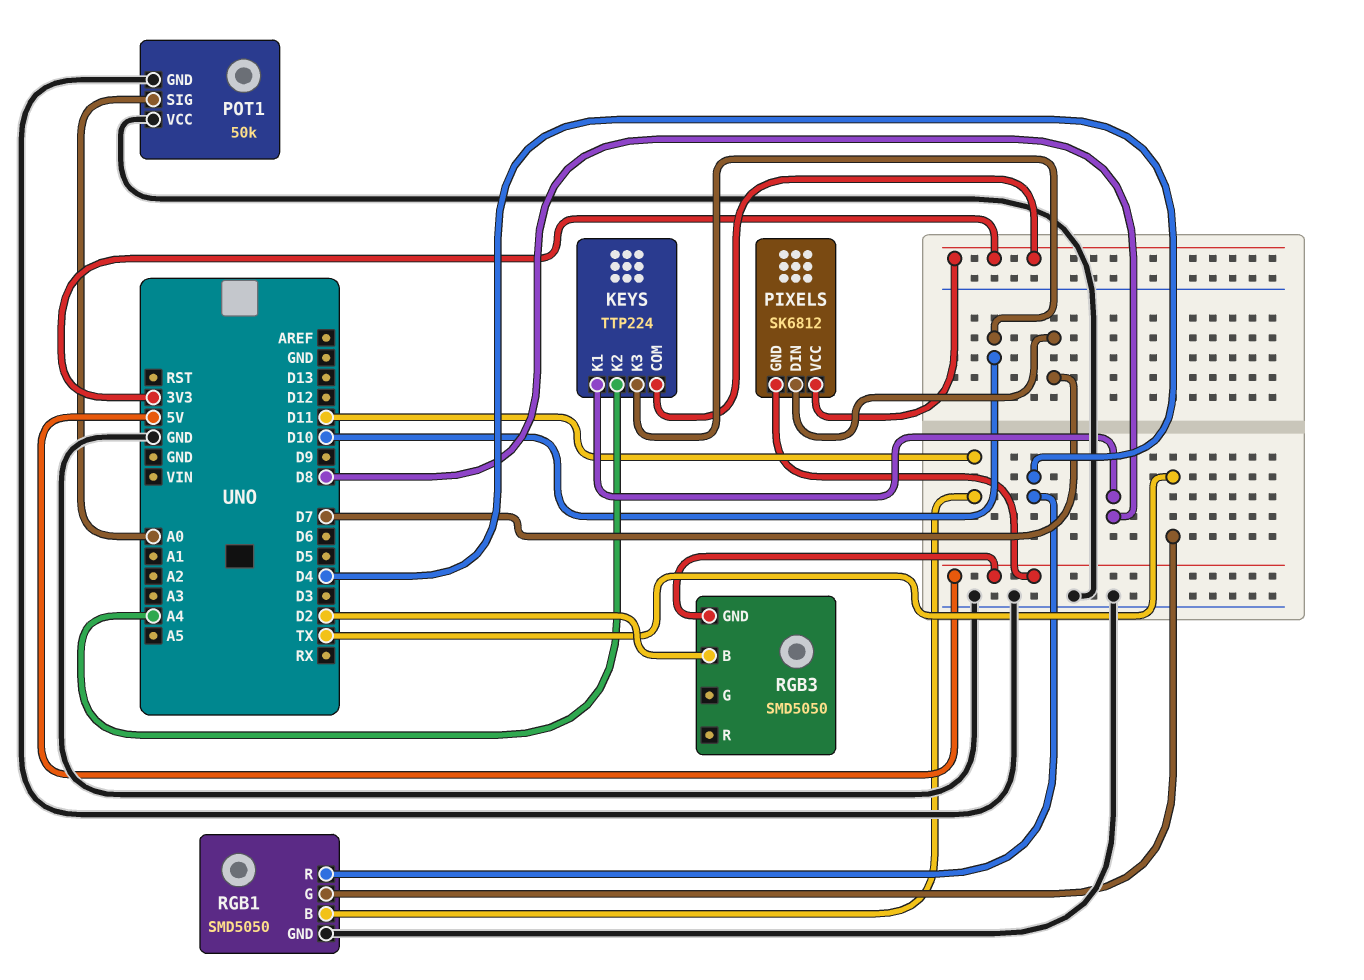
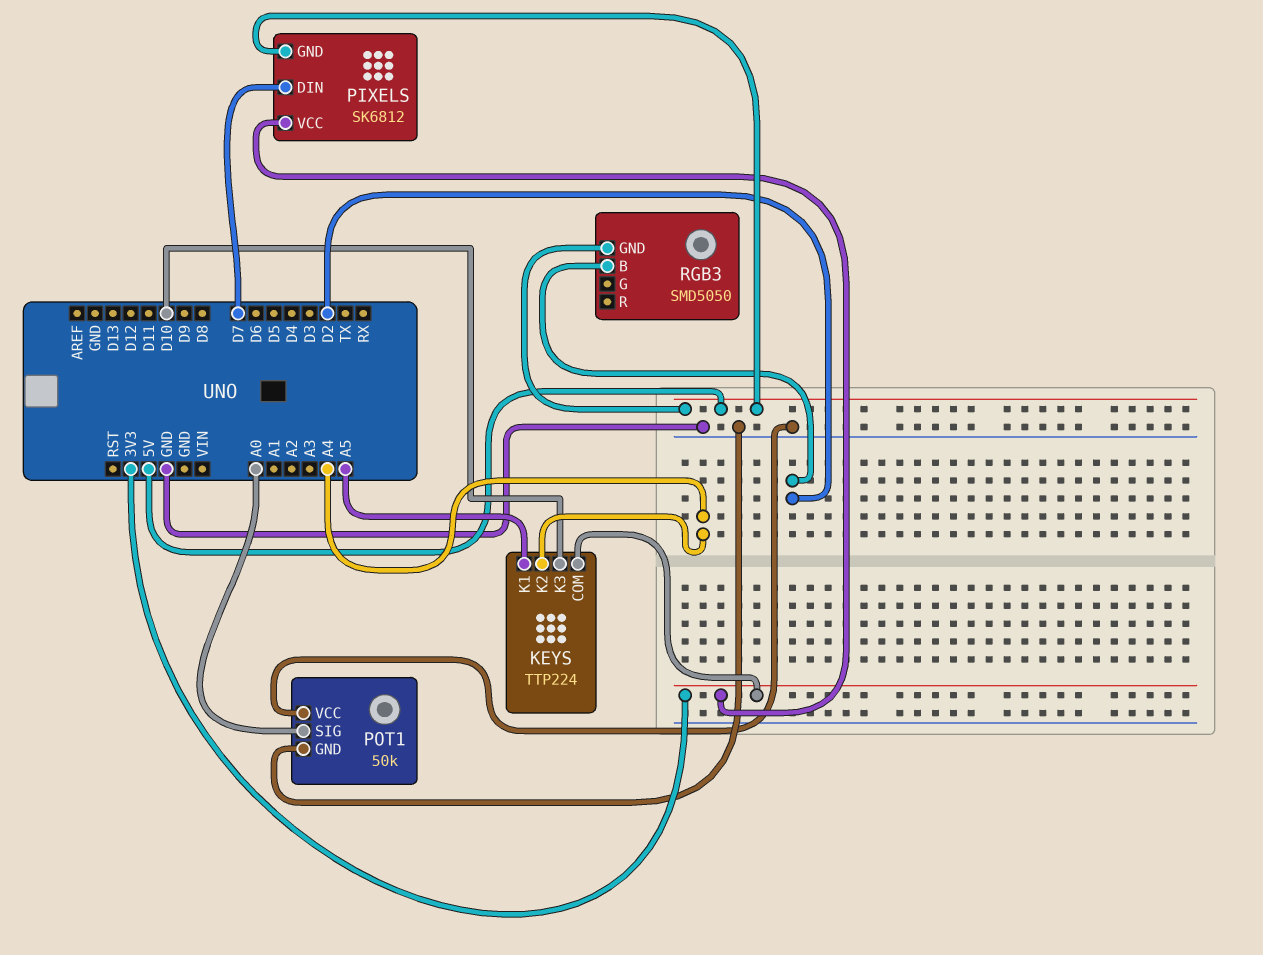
KEYS pin K1: D8 -> A5
RGB1: SMD5050 -> none
RGB1 pin B: D11 -> none
RGB1 pin G: TX -> none
RGB1 pin GND: GND -> none
RGB1 pin R: D4 -> none

